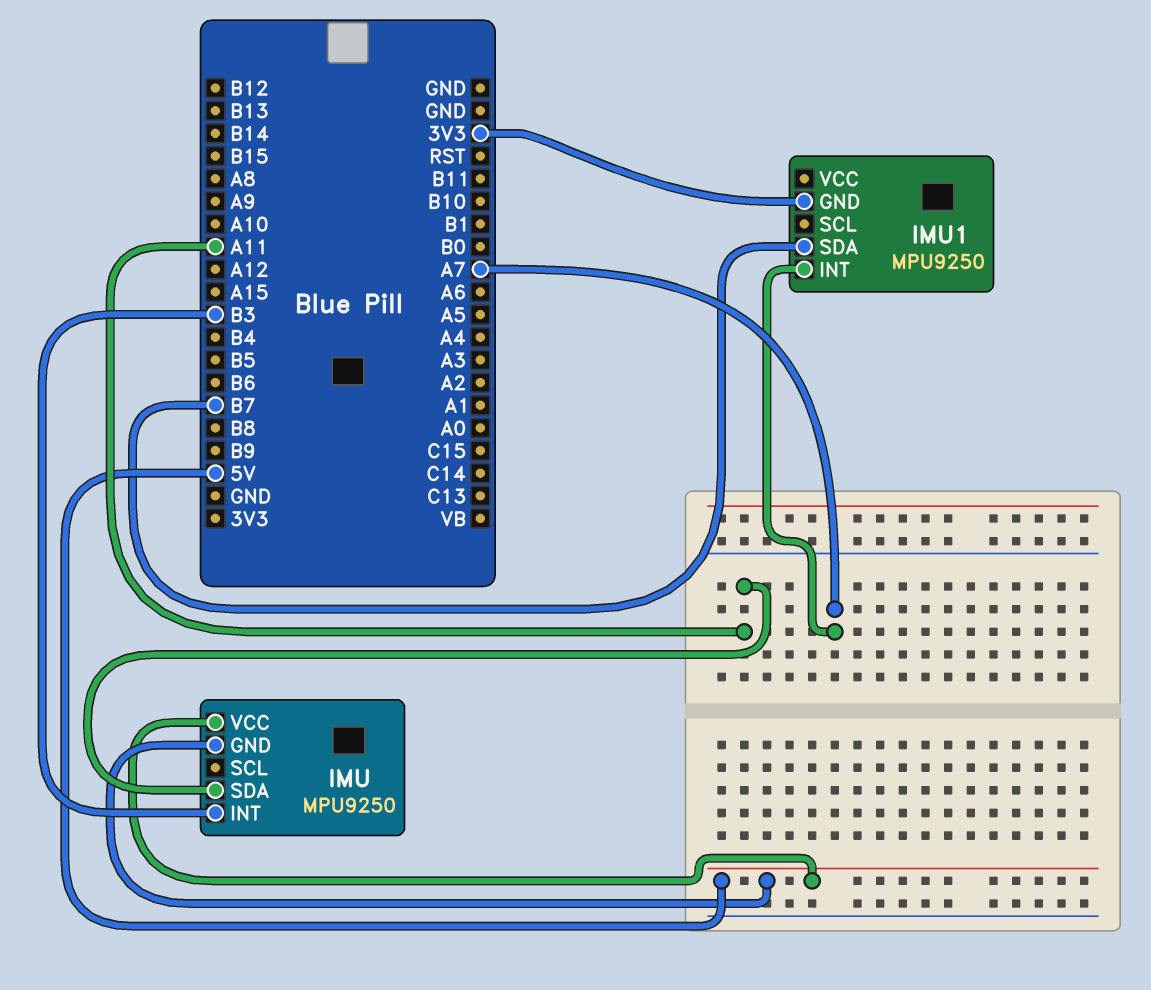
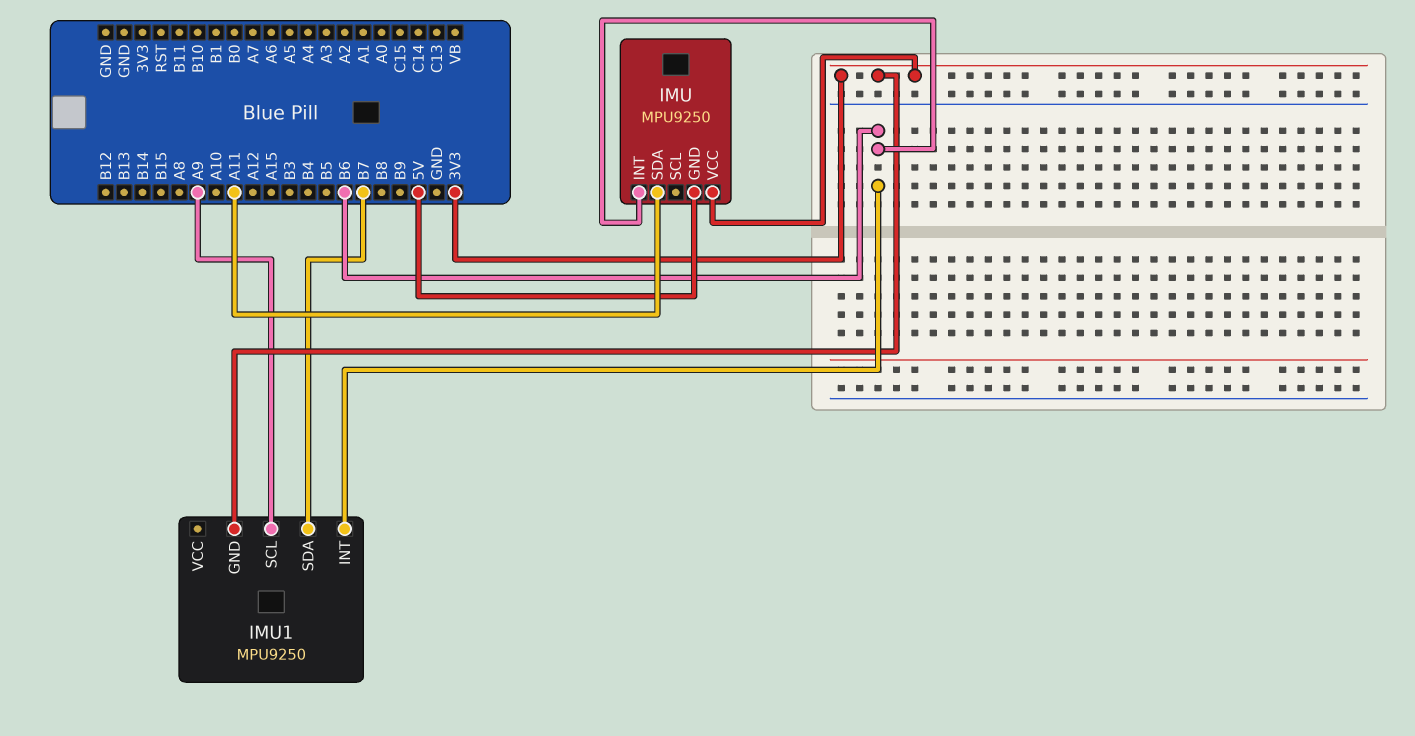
IMU pin INT: B3 -> B6
IMU pin VCC: 5V -> 3V3
IMU1 pin INT: A7 -> B6
IMU1 pin SCL: none -> A9

